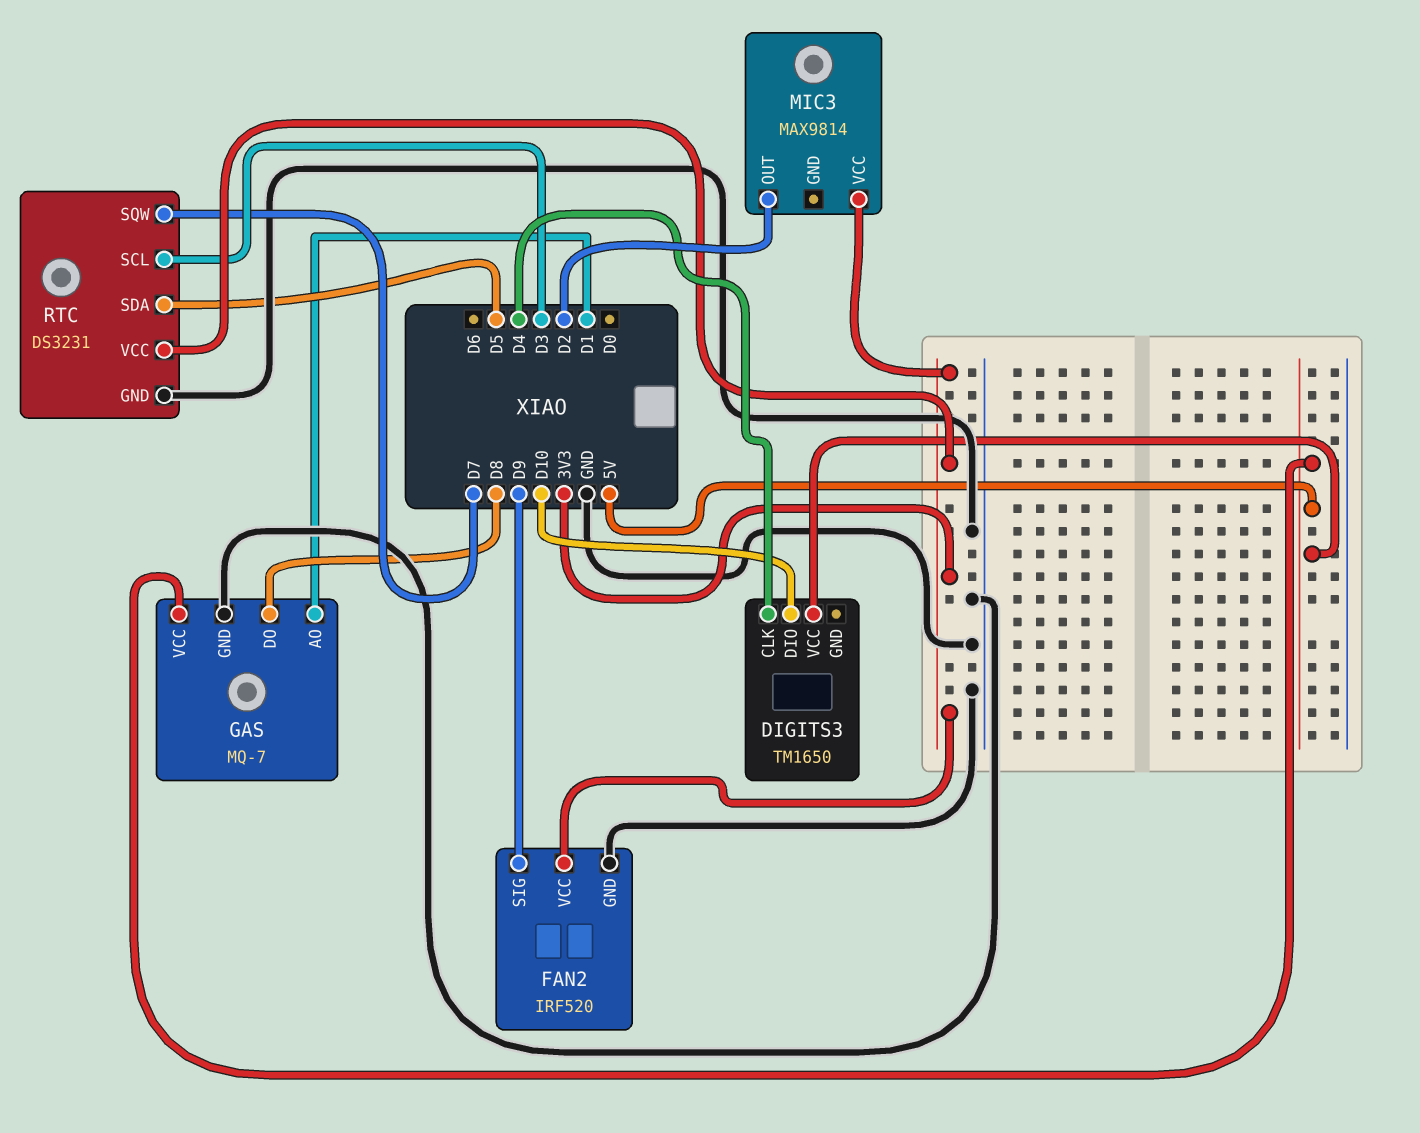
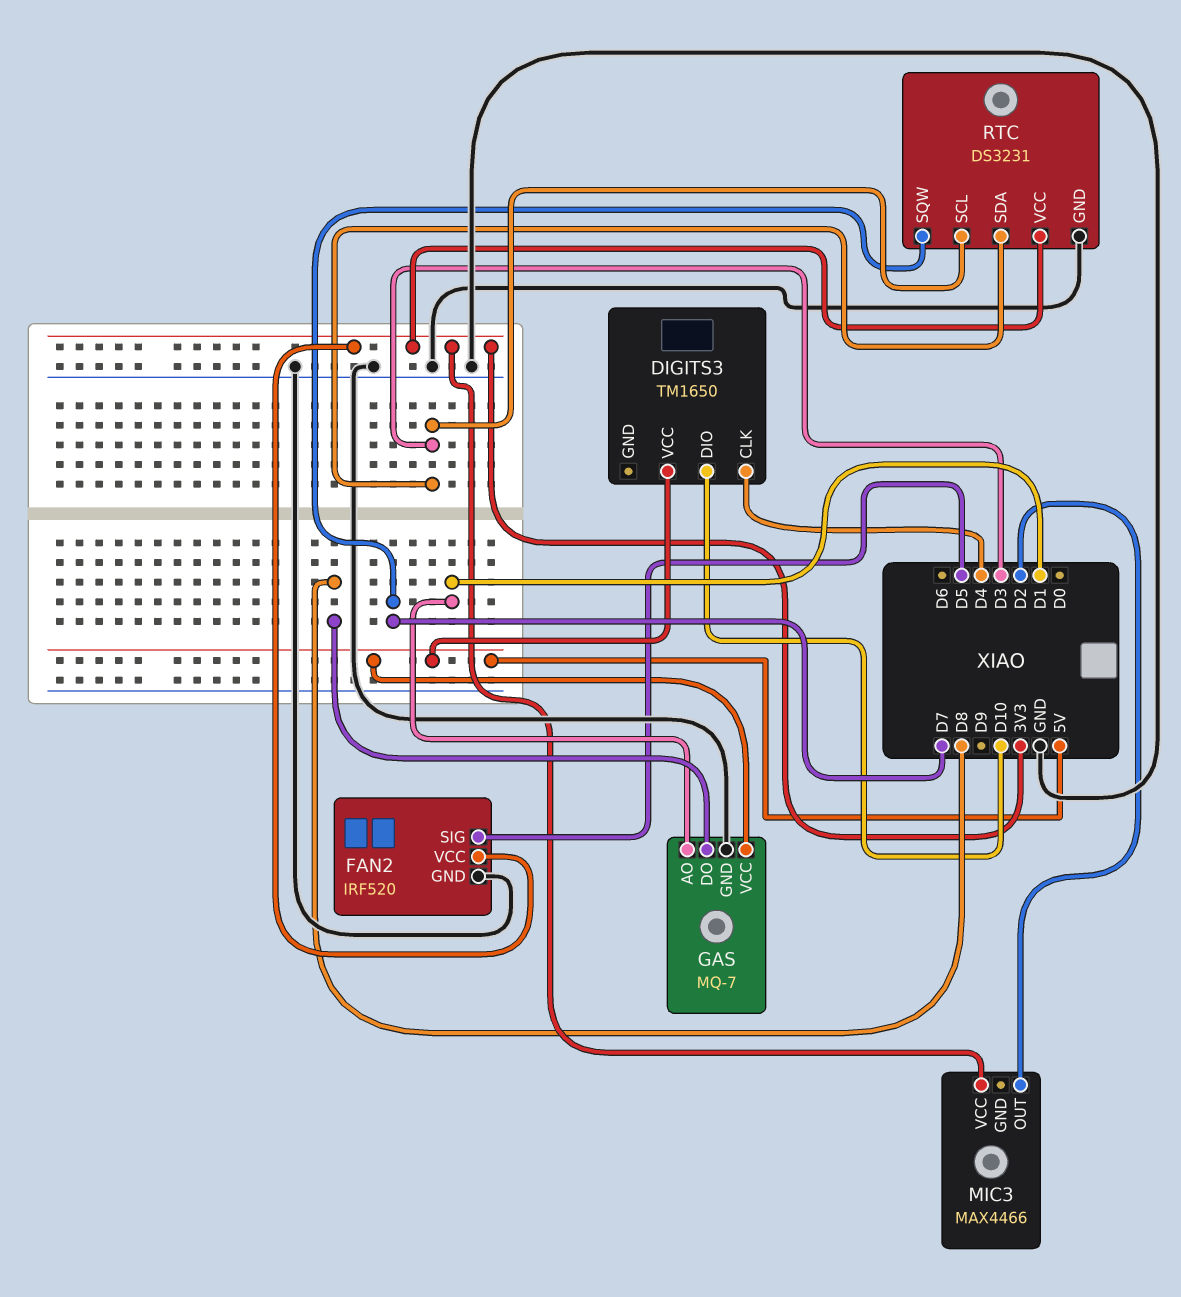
FAN2 pin SIG: D9 -> D5
MIC3: MAX9814 -> MAX4466
RTC pin SDA: D5 -> D3

